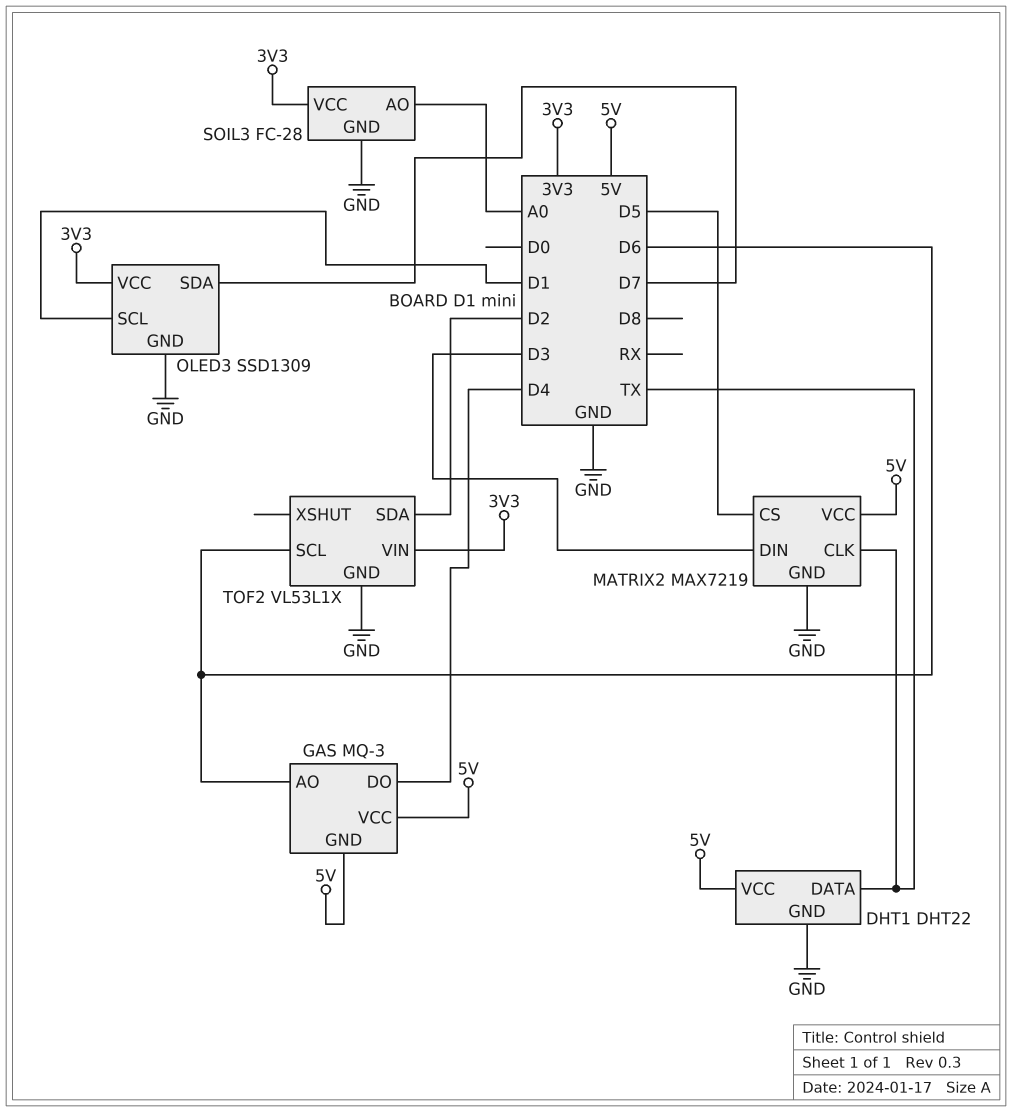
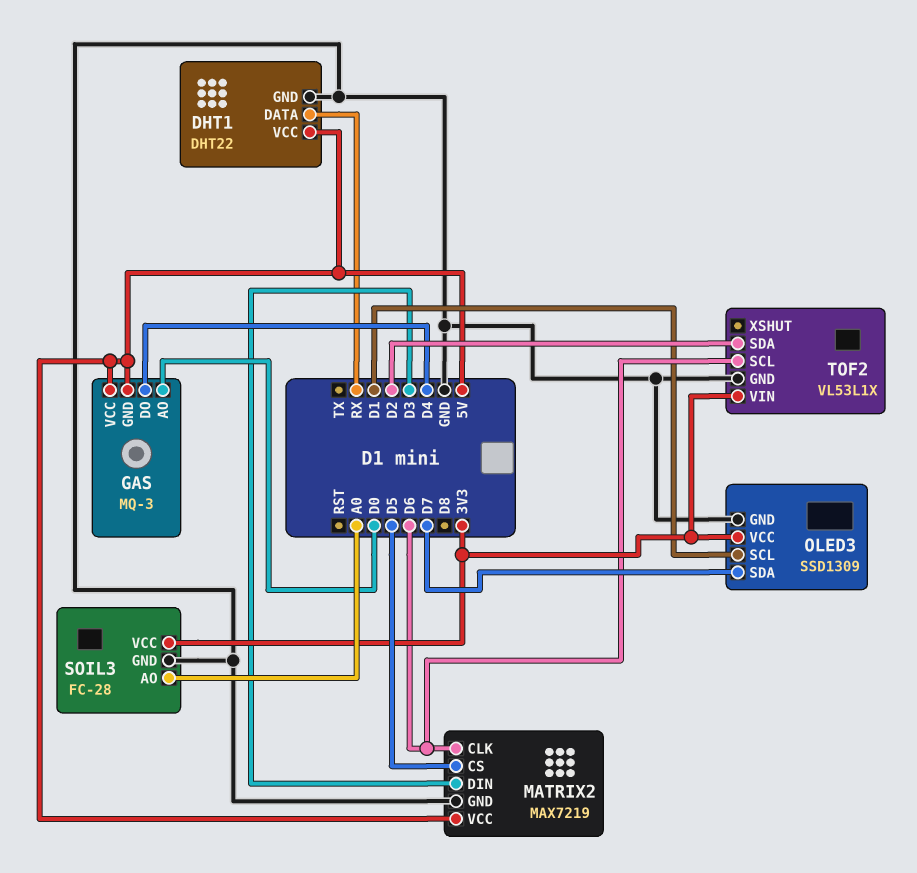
DHT1 pin DATA: TX -> RX
GAS pin AO: D6 -> D0
MATRIX2 pin CLK: TX -> D6

